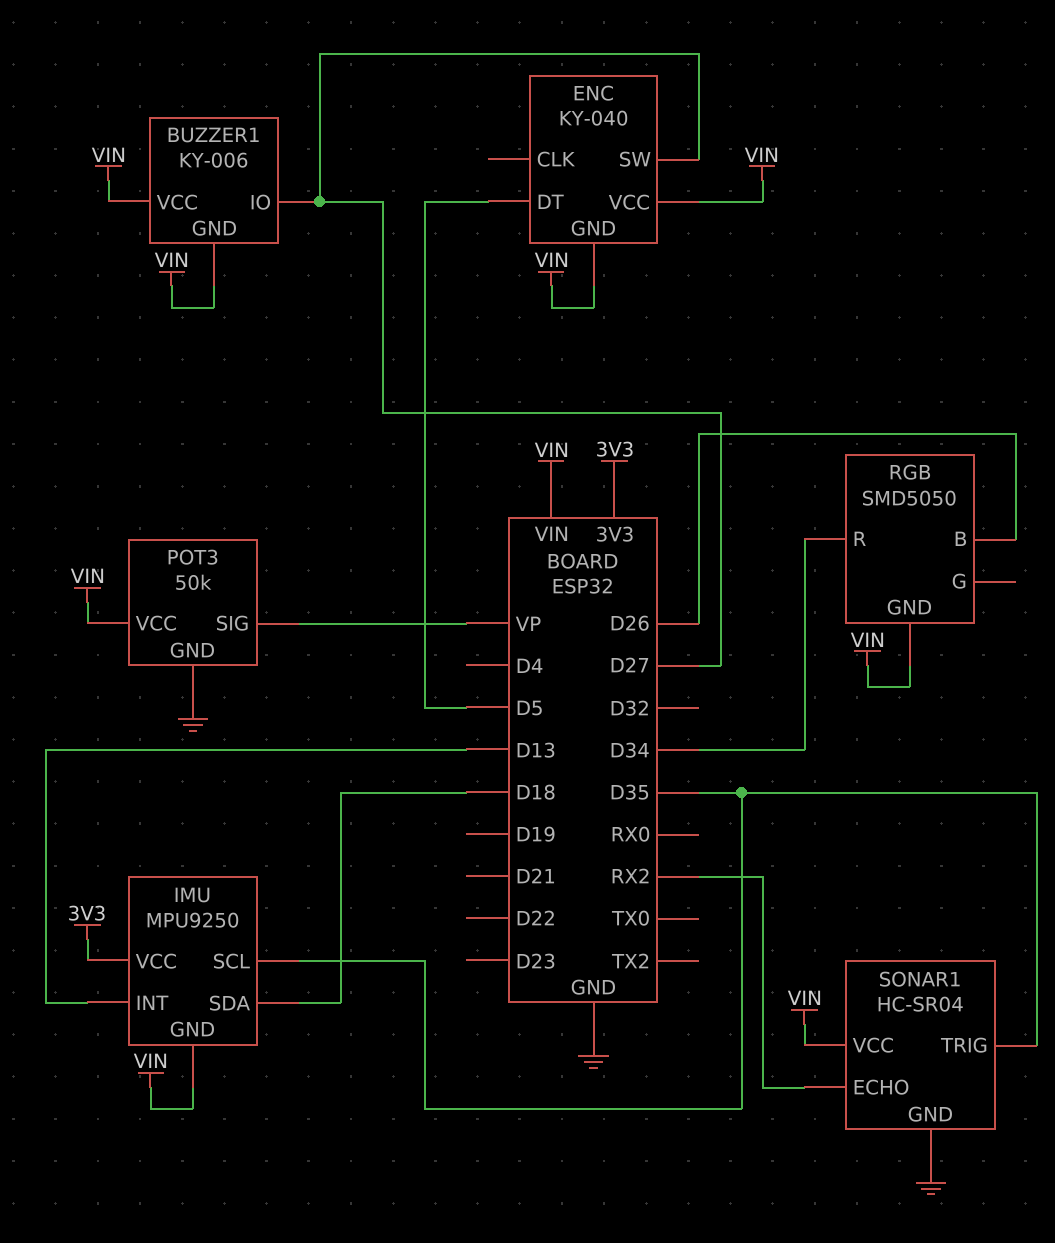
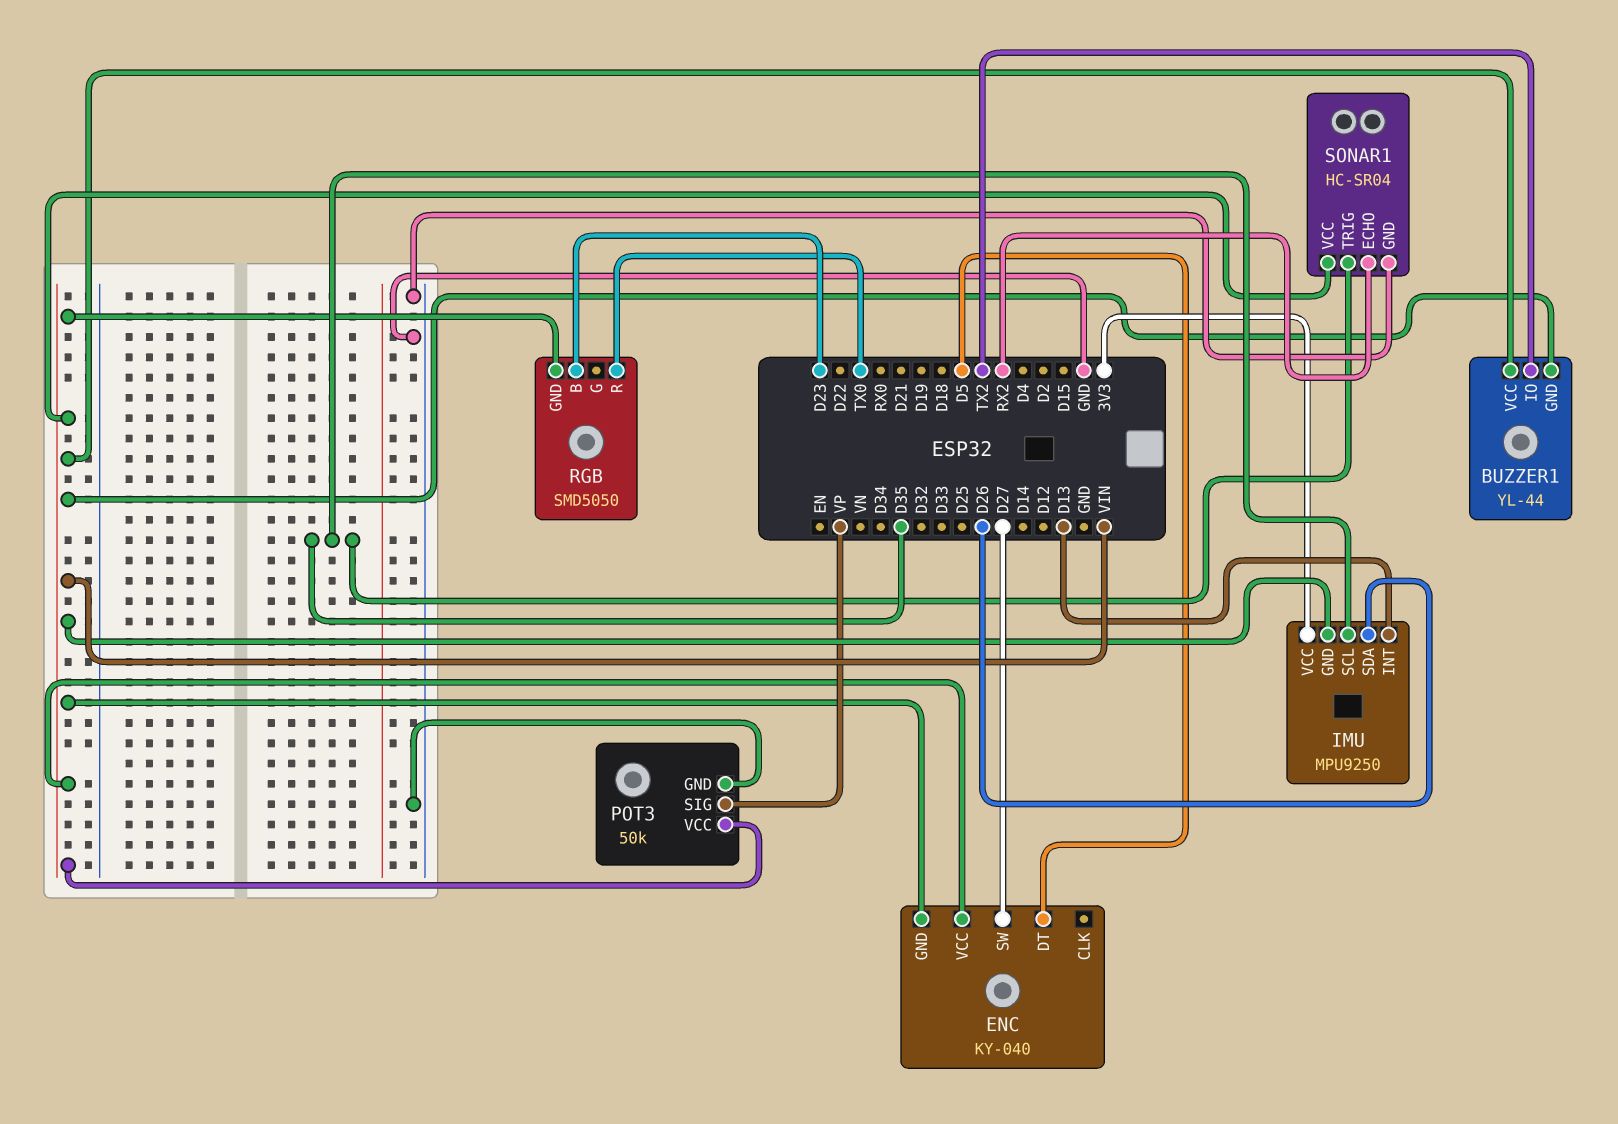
BUZZER1: KY-006 -> YL-44
BUZZER1 pin IO: D27 -> TX2
IMU pin SDA: D18 -> D26
RGB pin B: D26 -> D23
RGB pin R: D34 -> TX0

